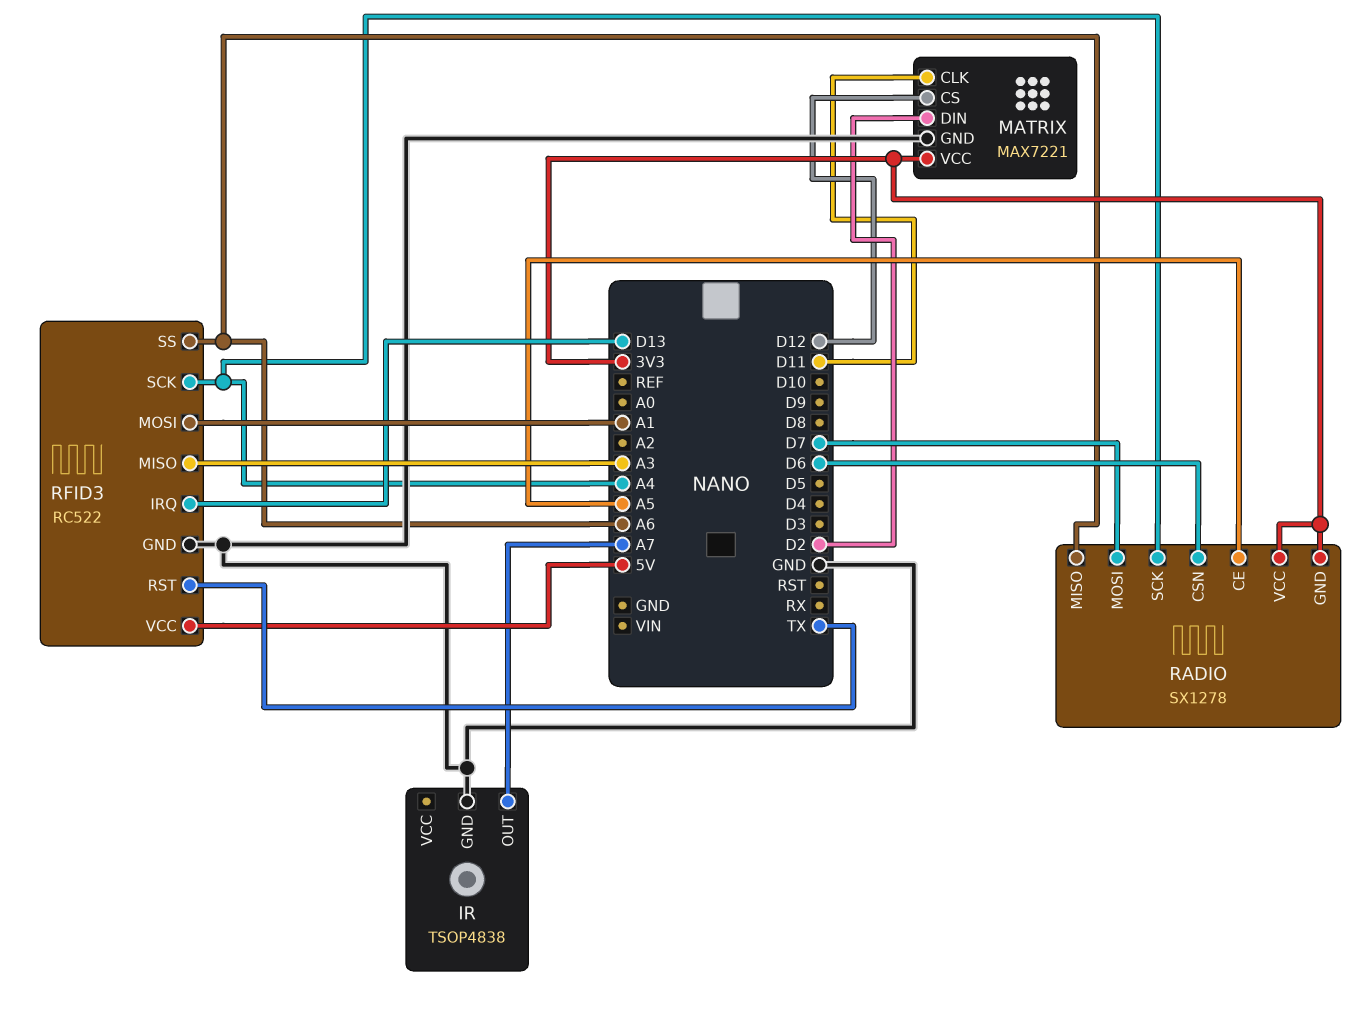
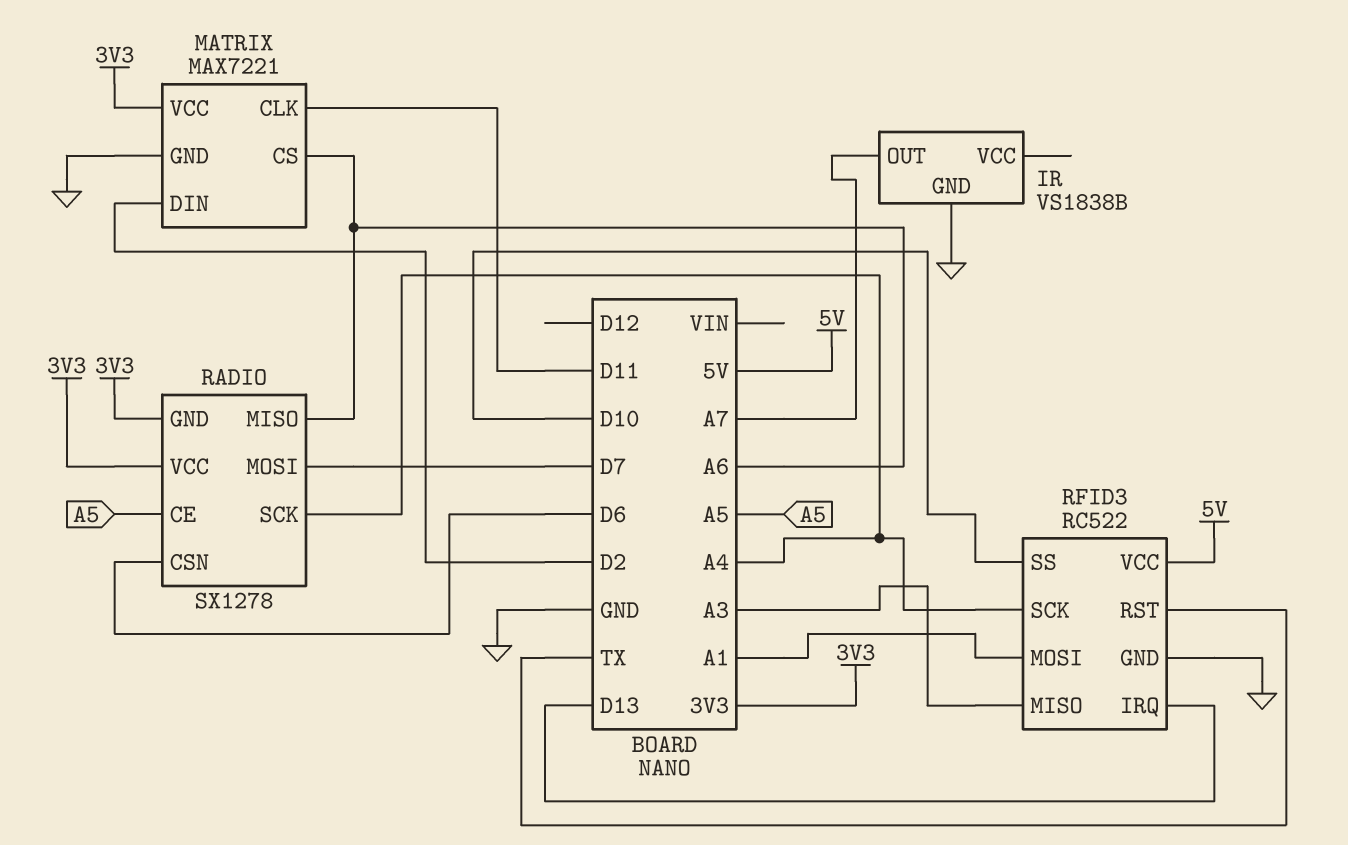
IR: TSOP4838 -> VS1838B
MATRIX pin CS: D12 -> A6
RFID3 pin SS: A6 -> D10

